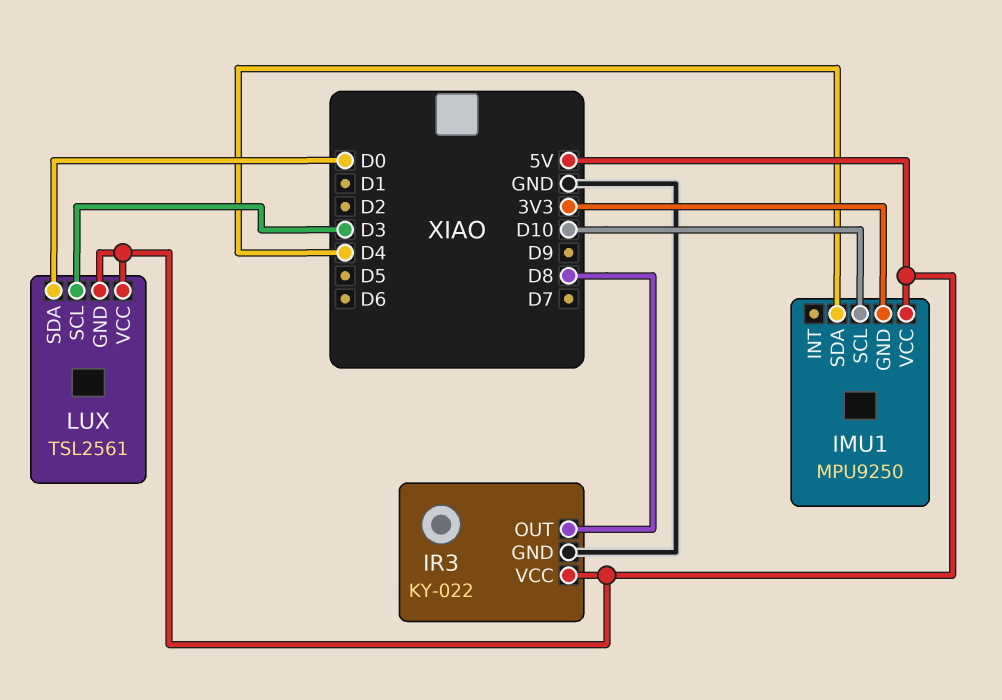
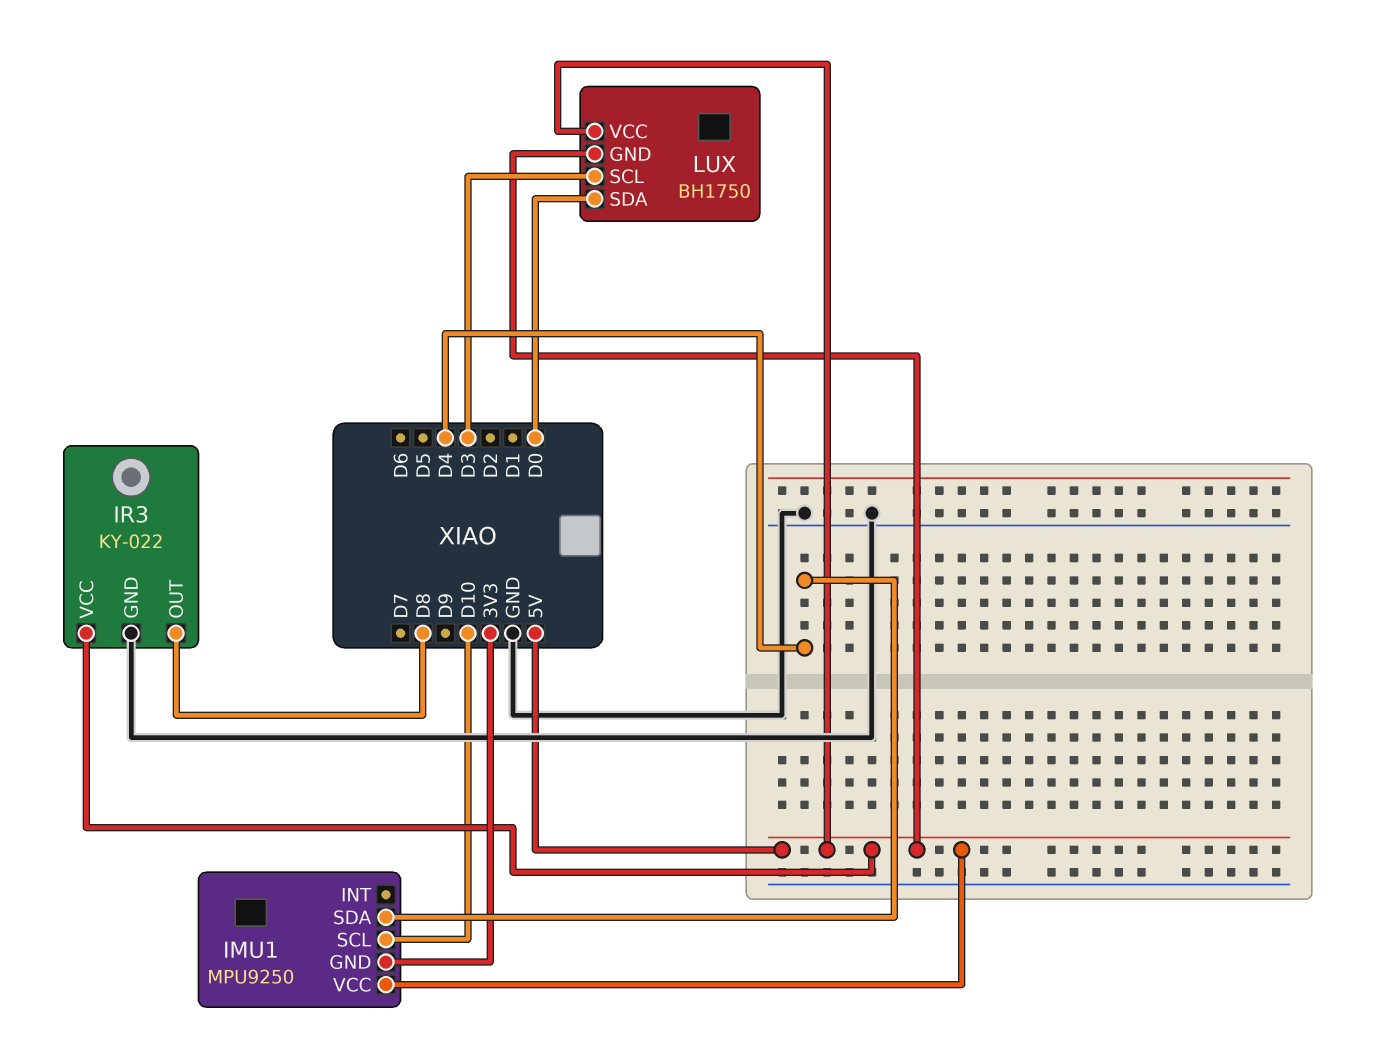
LUX: TSL2561 -> BH1750

